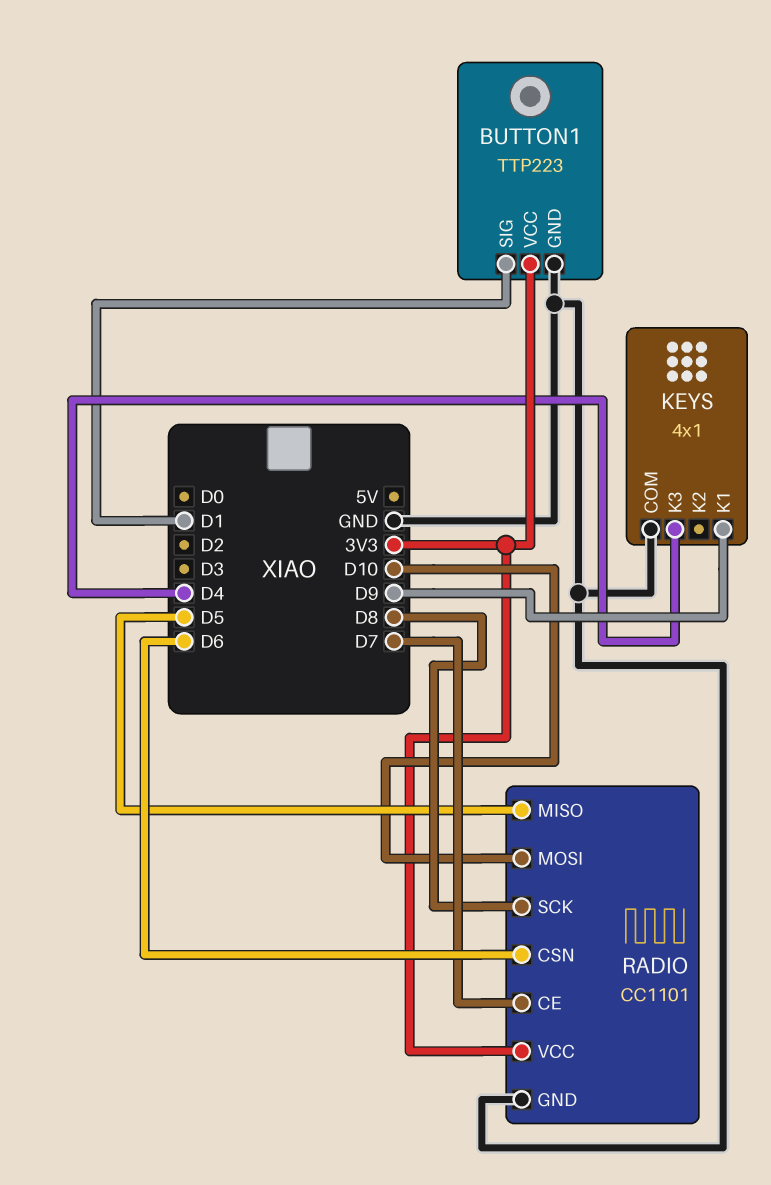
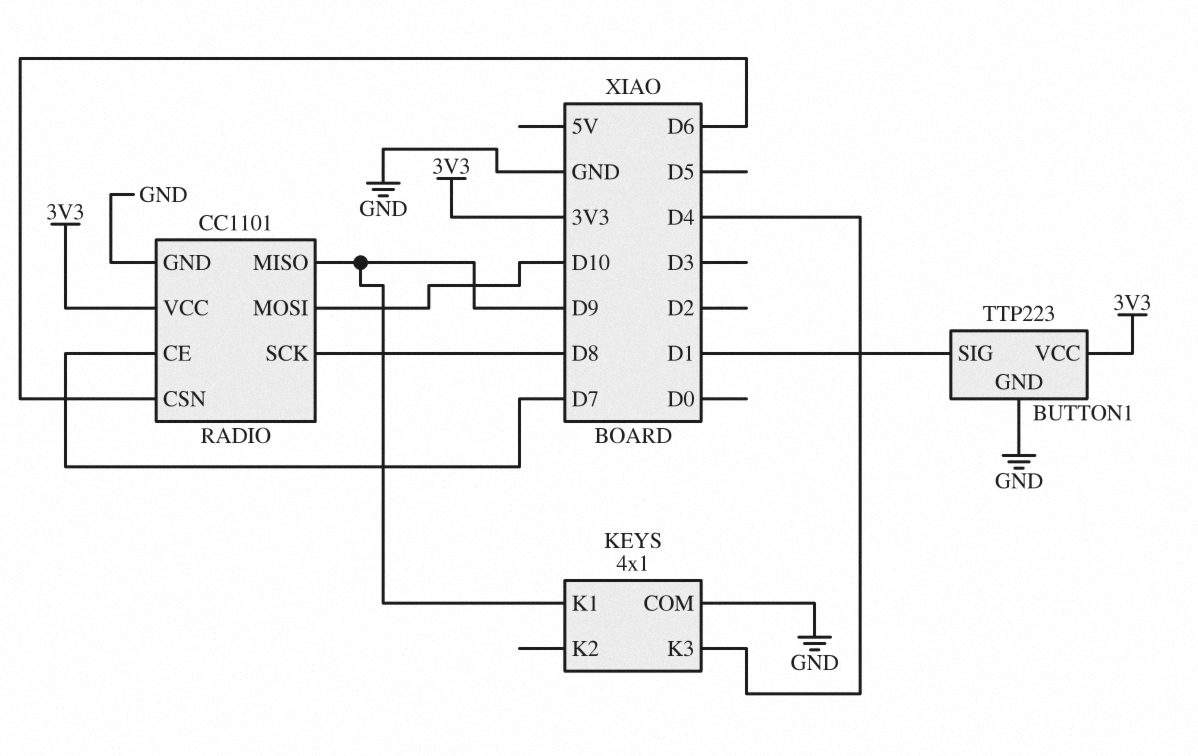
RADIO pin MISO: D5 -> D9

